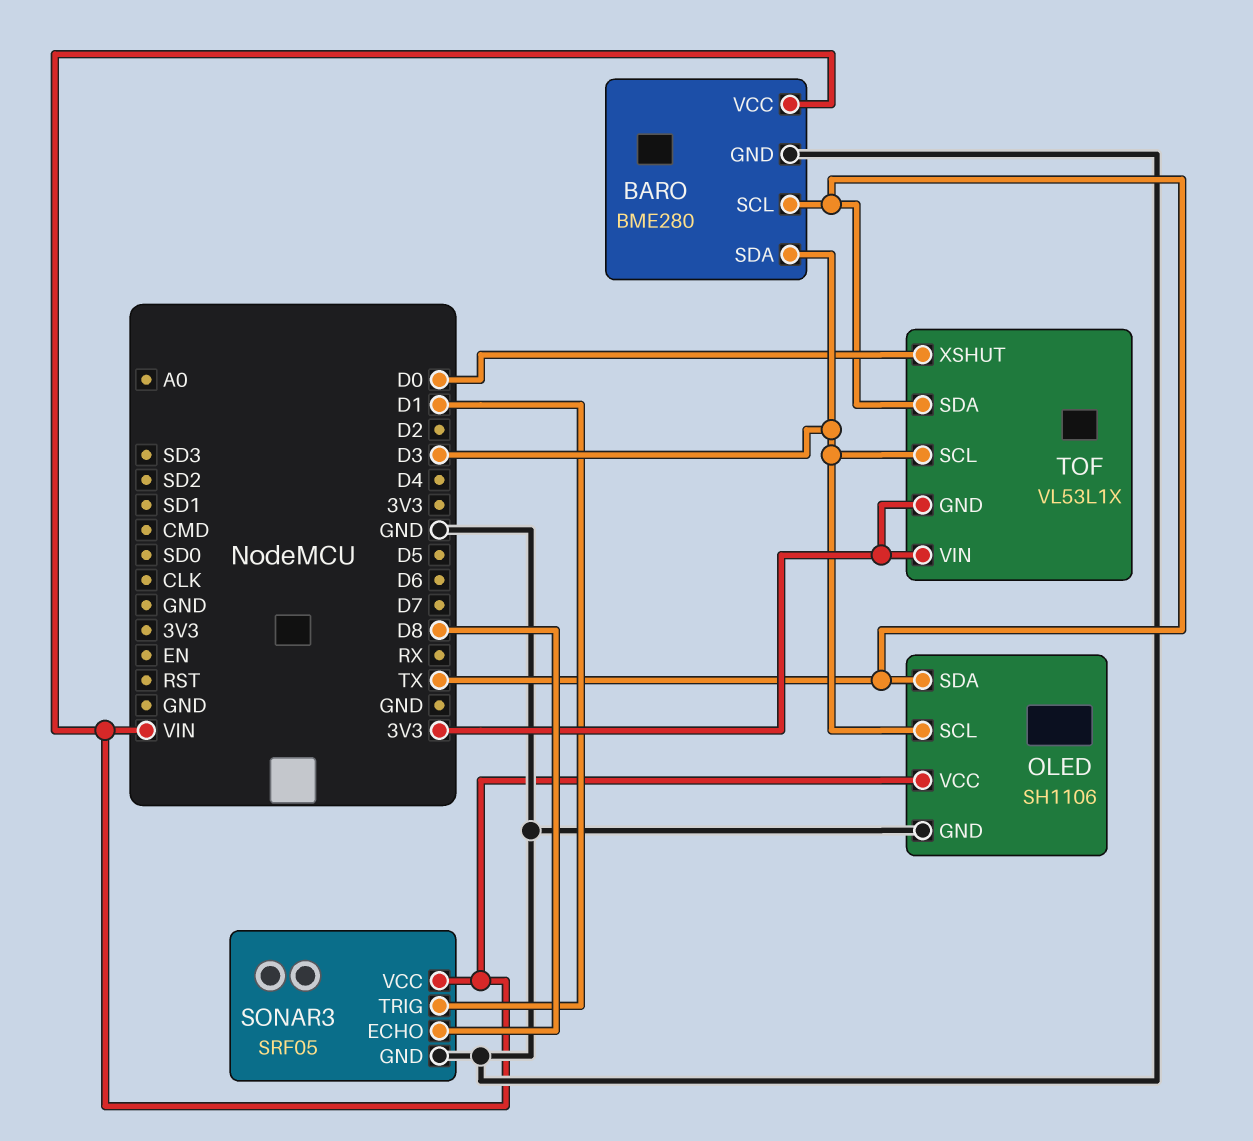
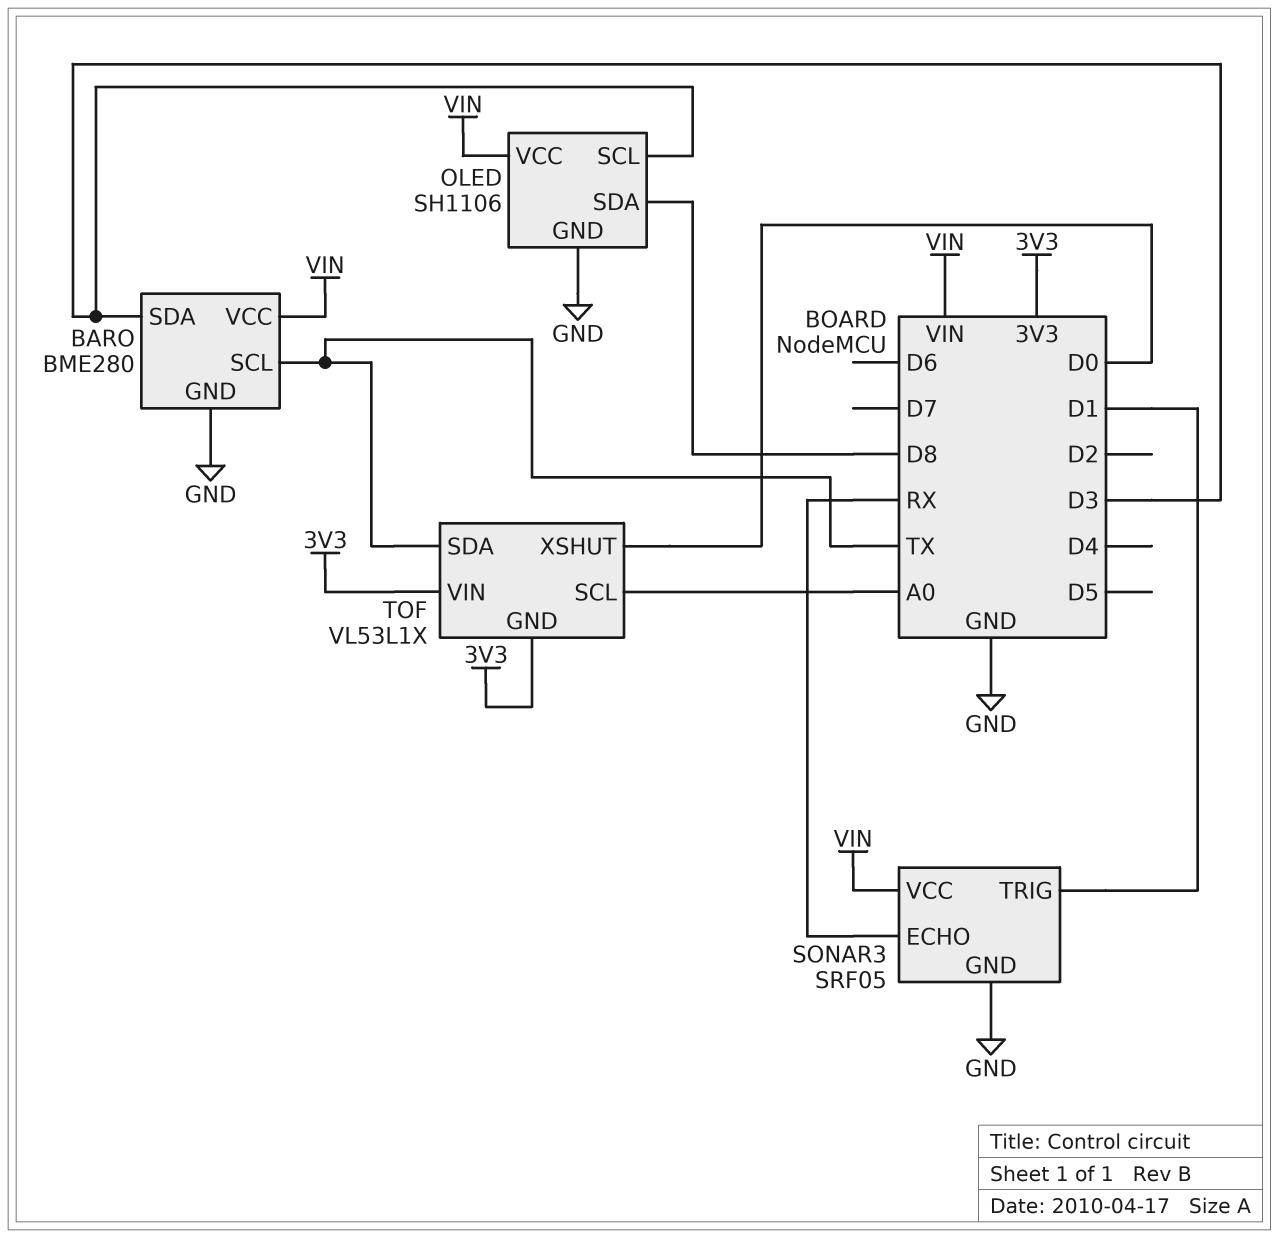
OLED pin SDA: TX -> D8
SONAR3 pin ECHO: D8 -> RX
TOF pin SCL: D3 -> A0

